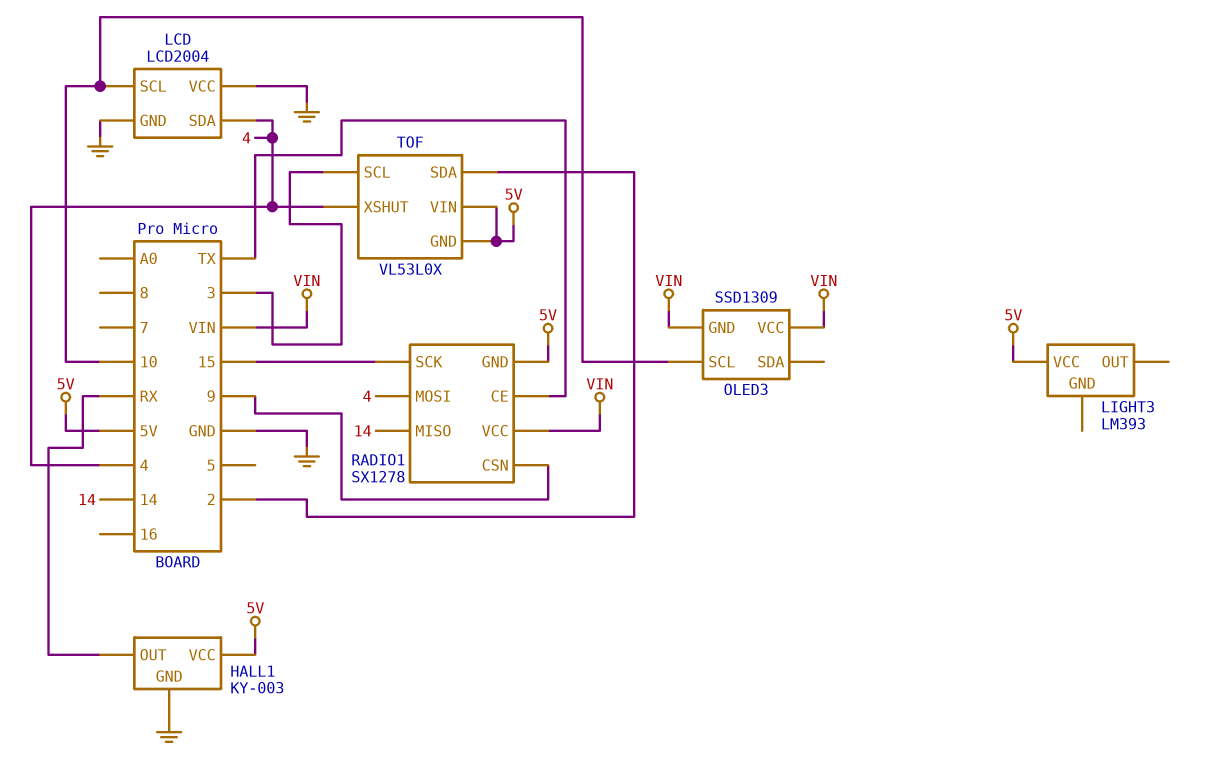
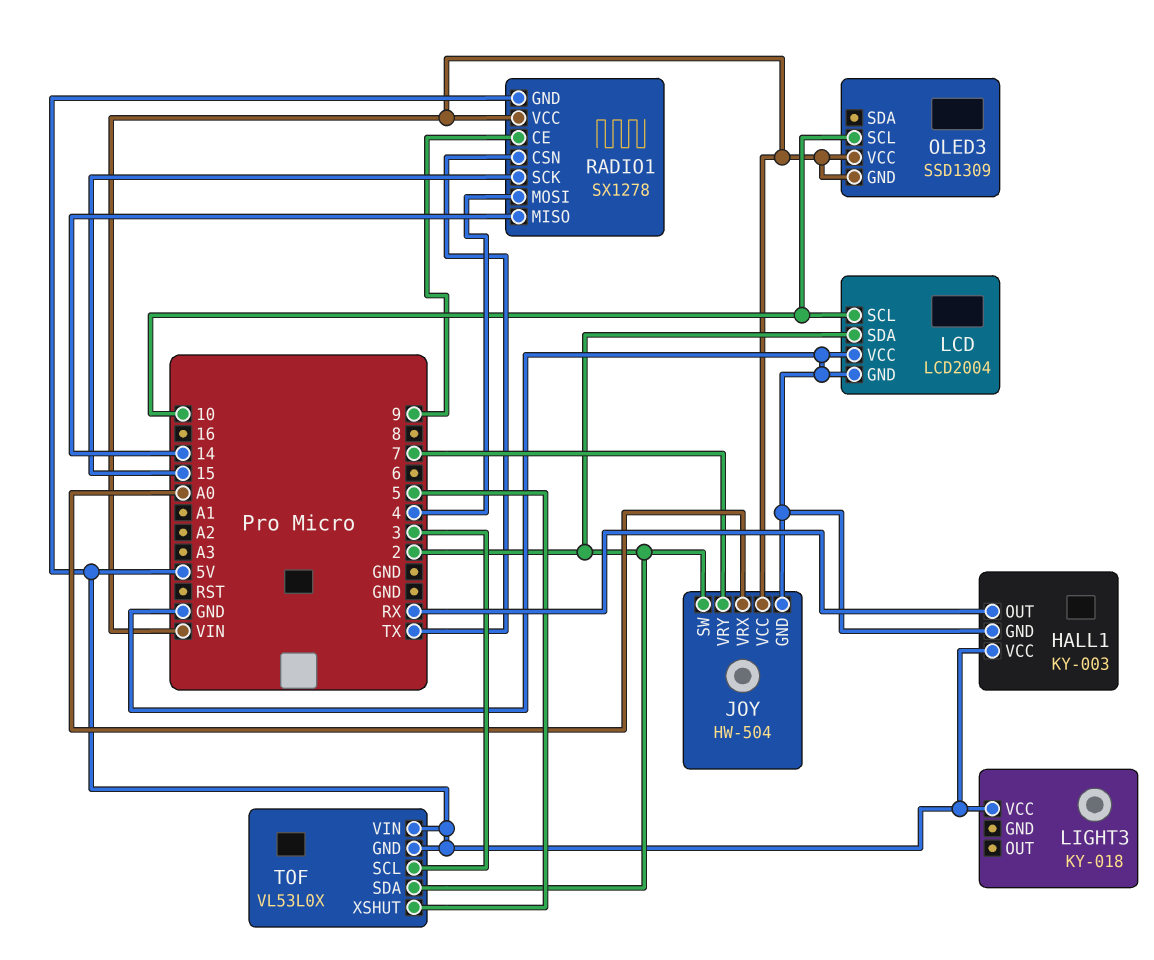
JOY: none -> HW-504
JOY pin GND: none -> GND
JOY pin SW: none -> 2
JOY pin VCC: none -> VIN
JOY pin VRX: none -> A0
JOY pin VRY: none -> 7
LCD pin SDA: 4 -> 2
LIGHT3: LM393 -> KY-018
RADIO1 pin CE: TX -> 9
RADIO1 pin CSN: 9 -> TX
TOF pin XSHUT: 4 -> 5

